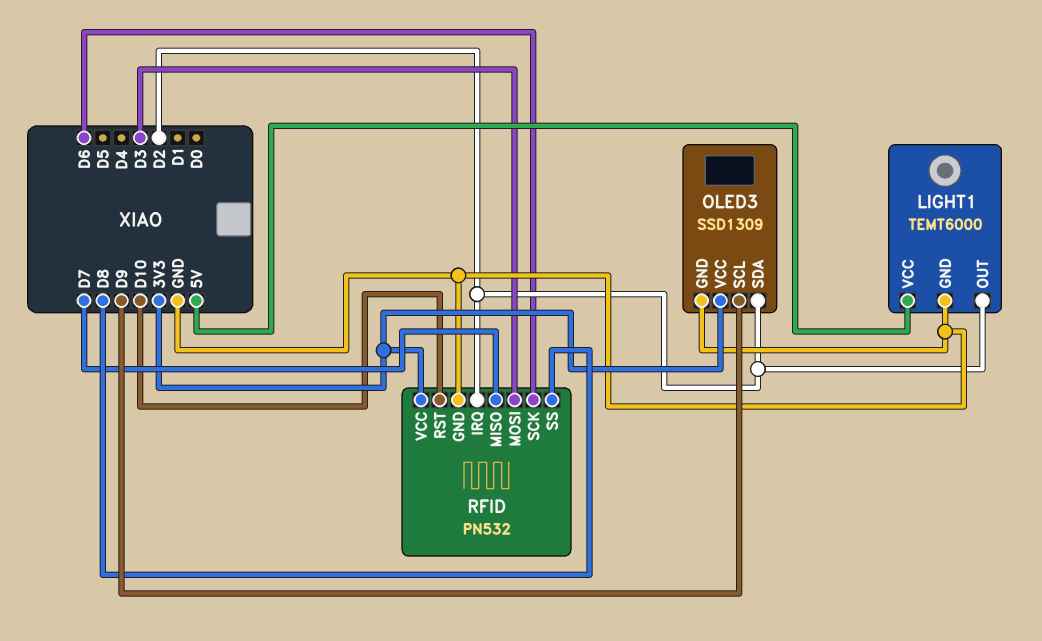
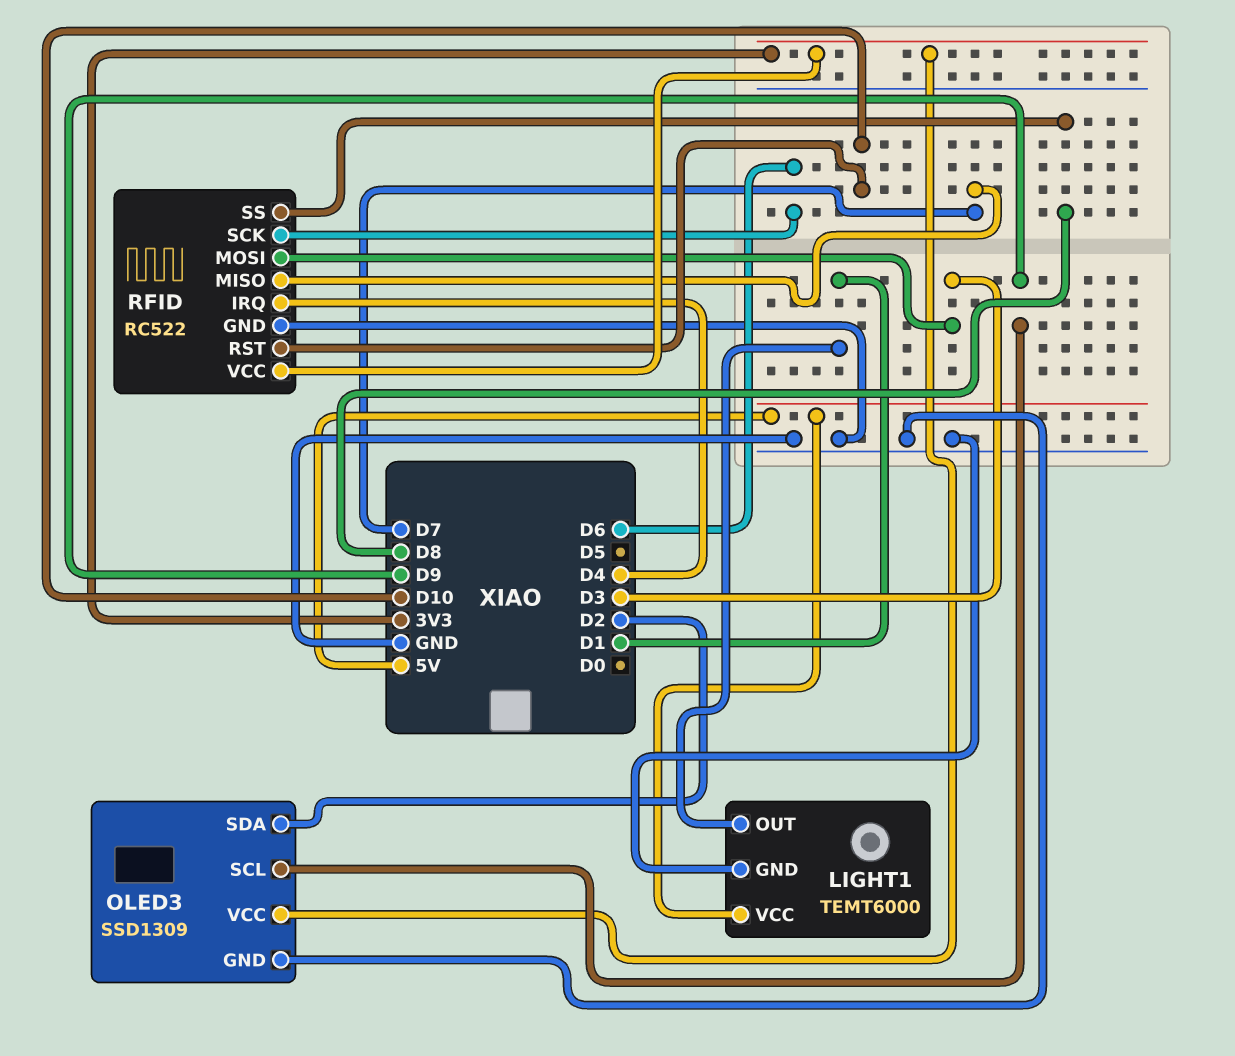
LIGHT1 pin OUT: D2 -> D1
RFID: PN532 -> RC522
RFID pin IRQ: D2 -> D4

